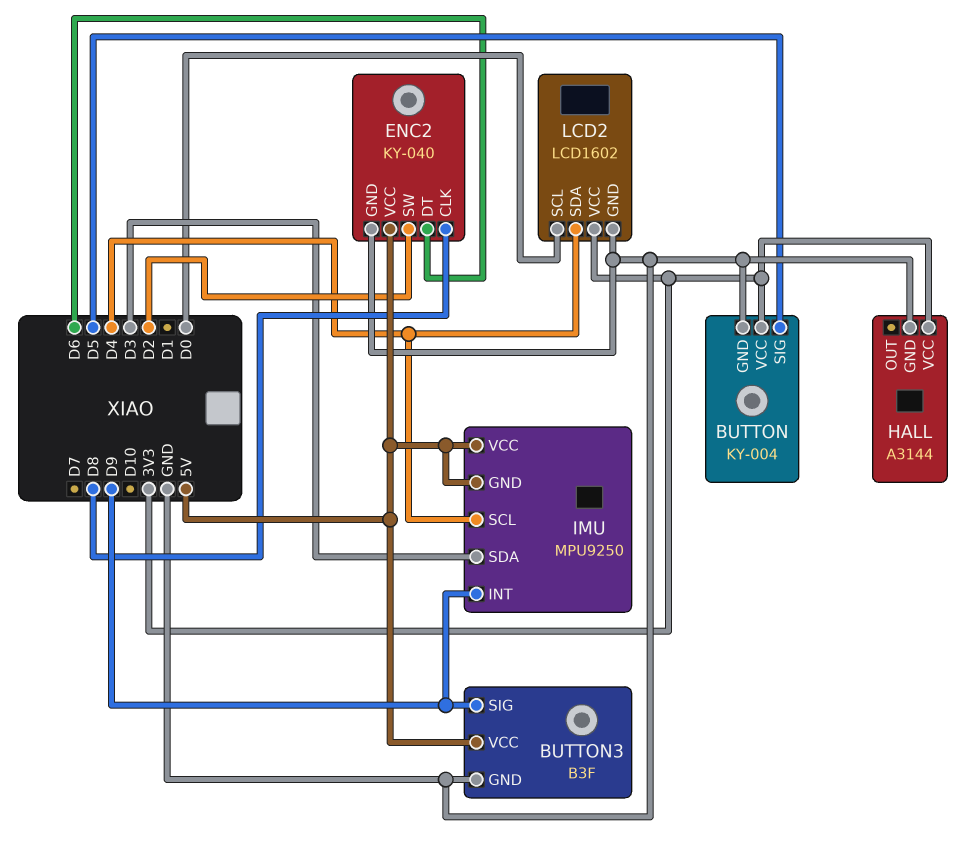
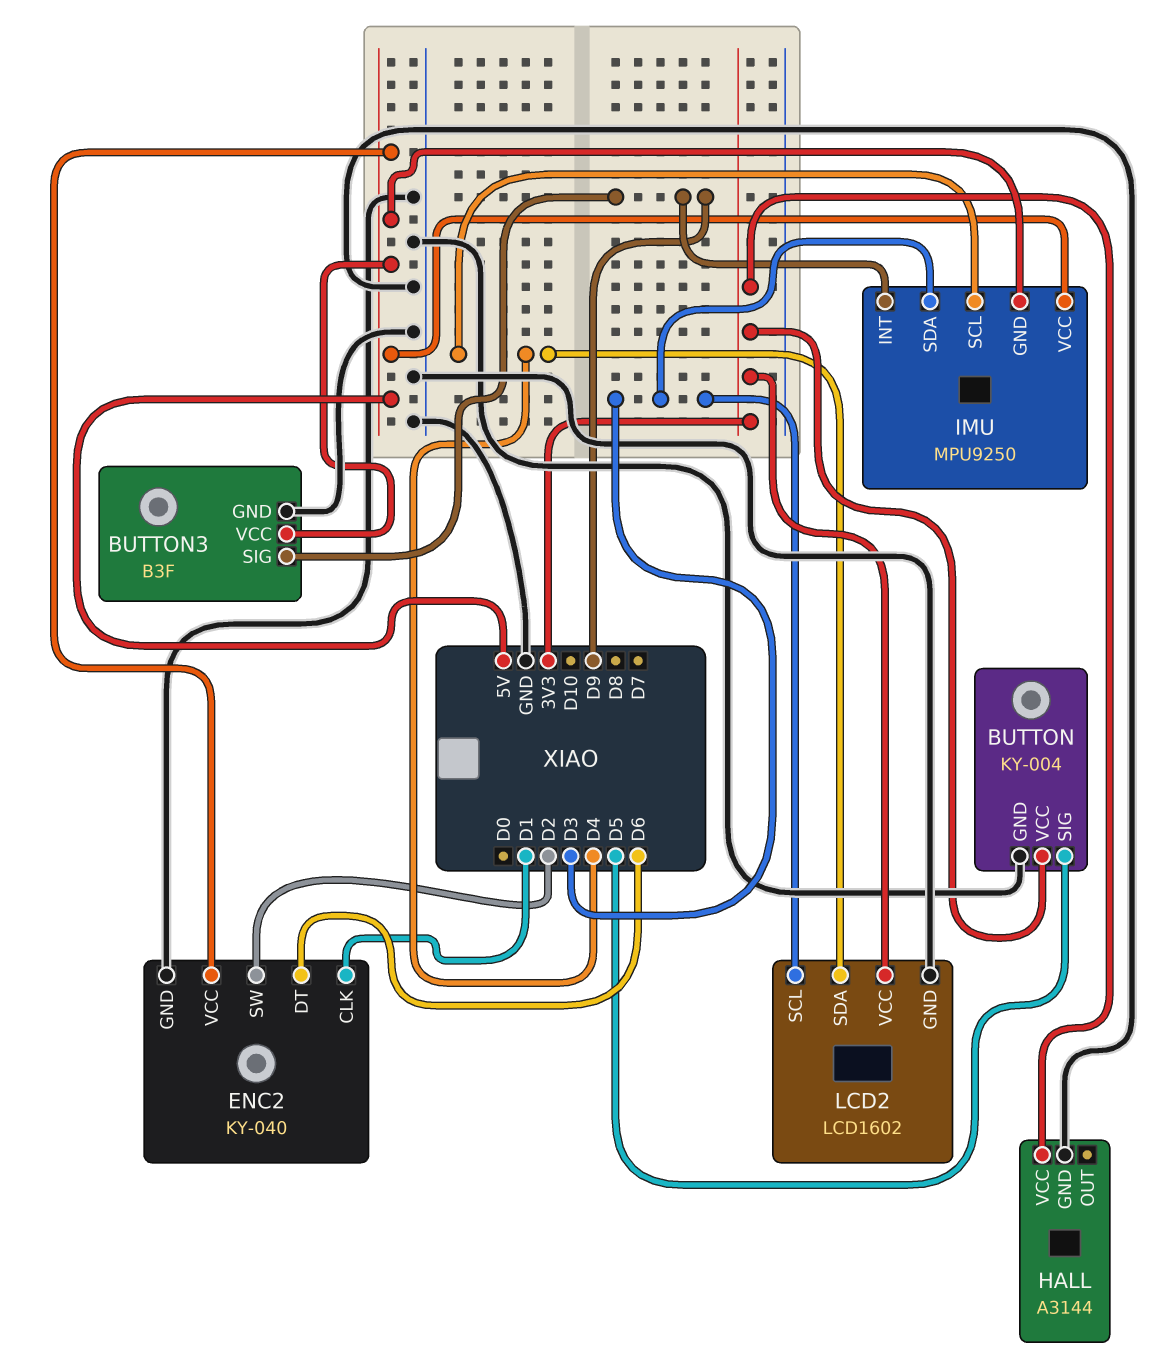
ENC2 pin CLK: D8 -> D1
LCD2 pin SCL: D0 -> D3

